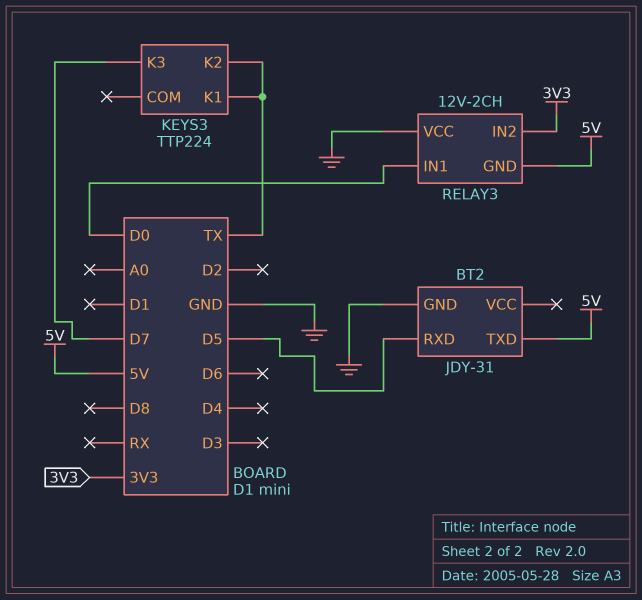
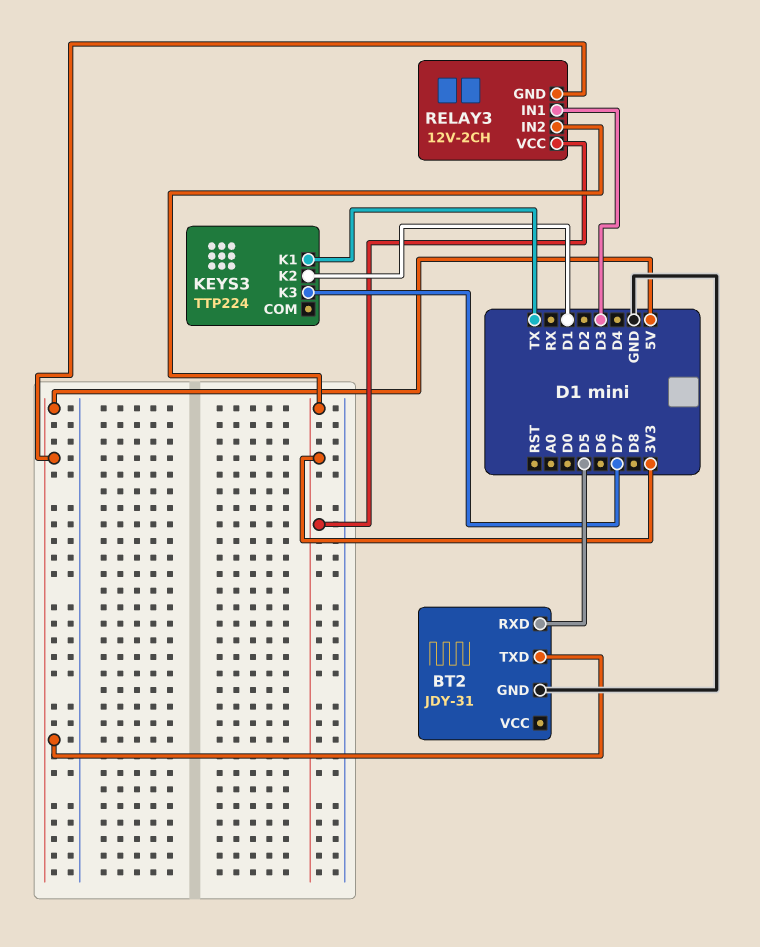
KEYS3 pin K2: TX -> D1
RELAY3 pin IN1: D0 -> D3
RELAY3 pin VCC: GND -> 3V3

